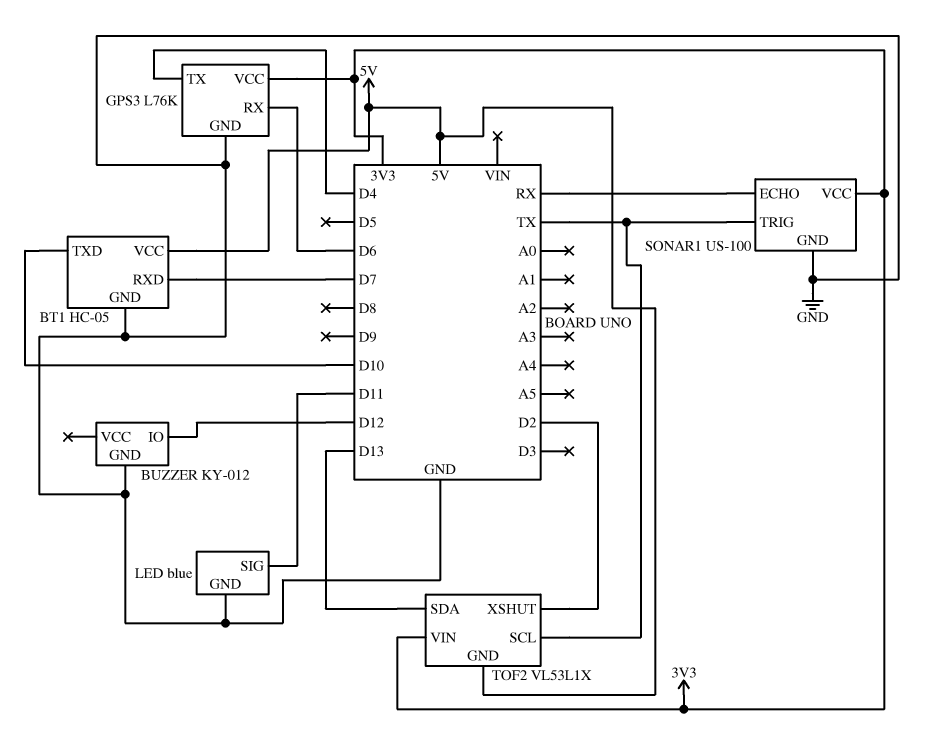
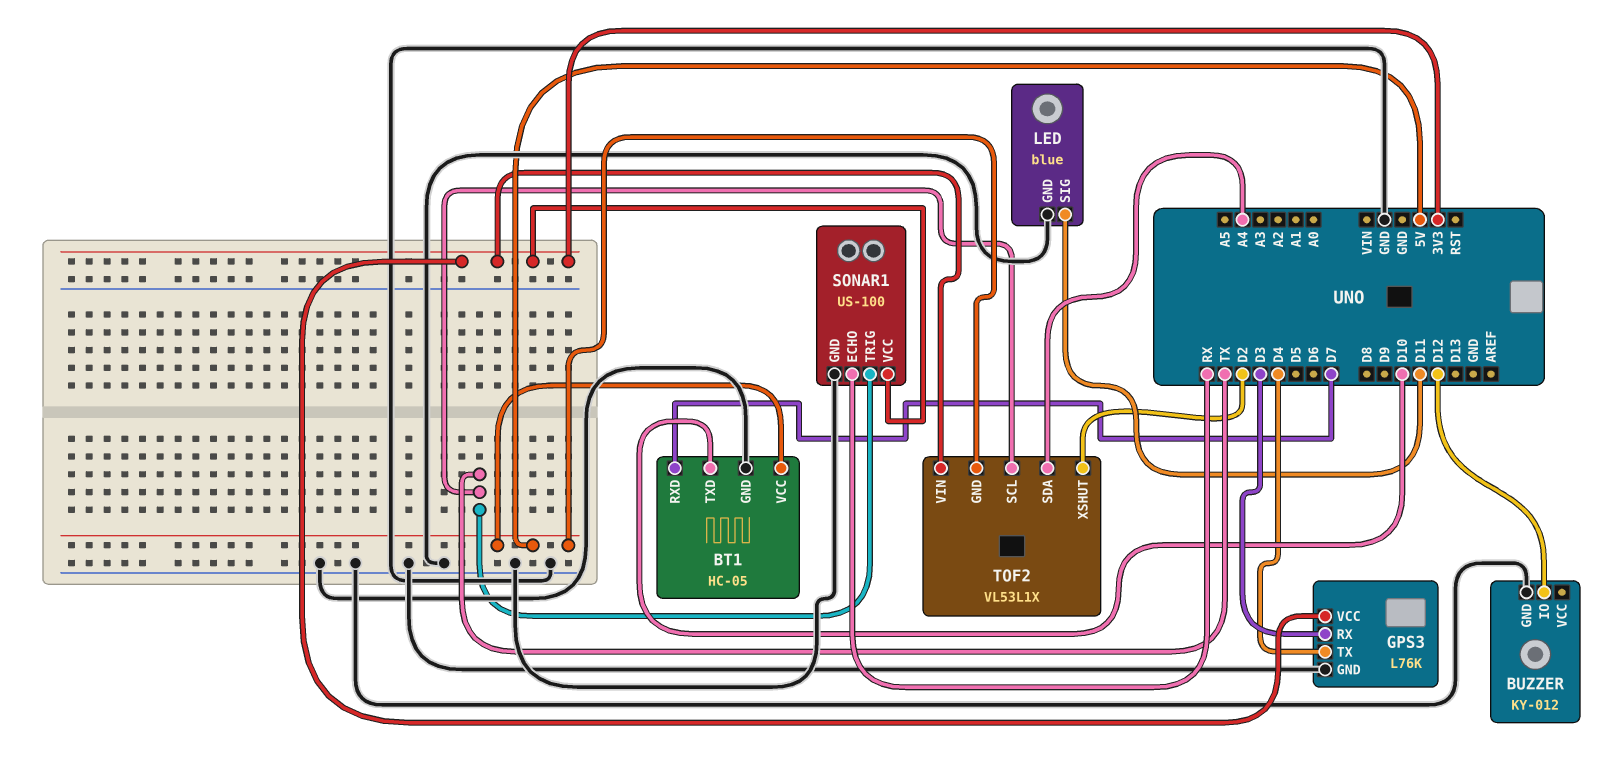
GPS3 pin RX: D6 -> D3
TOF2 pin SDA: D13 -> A4

